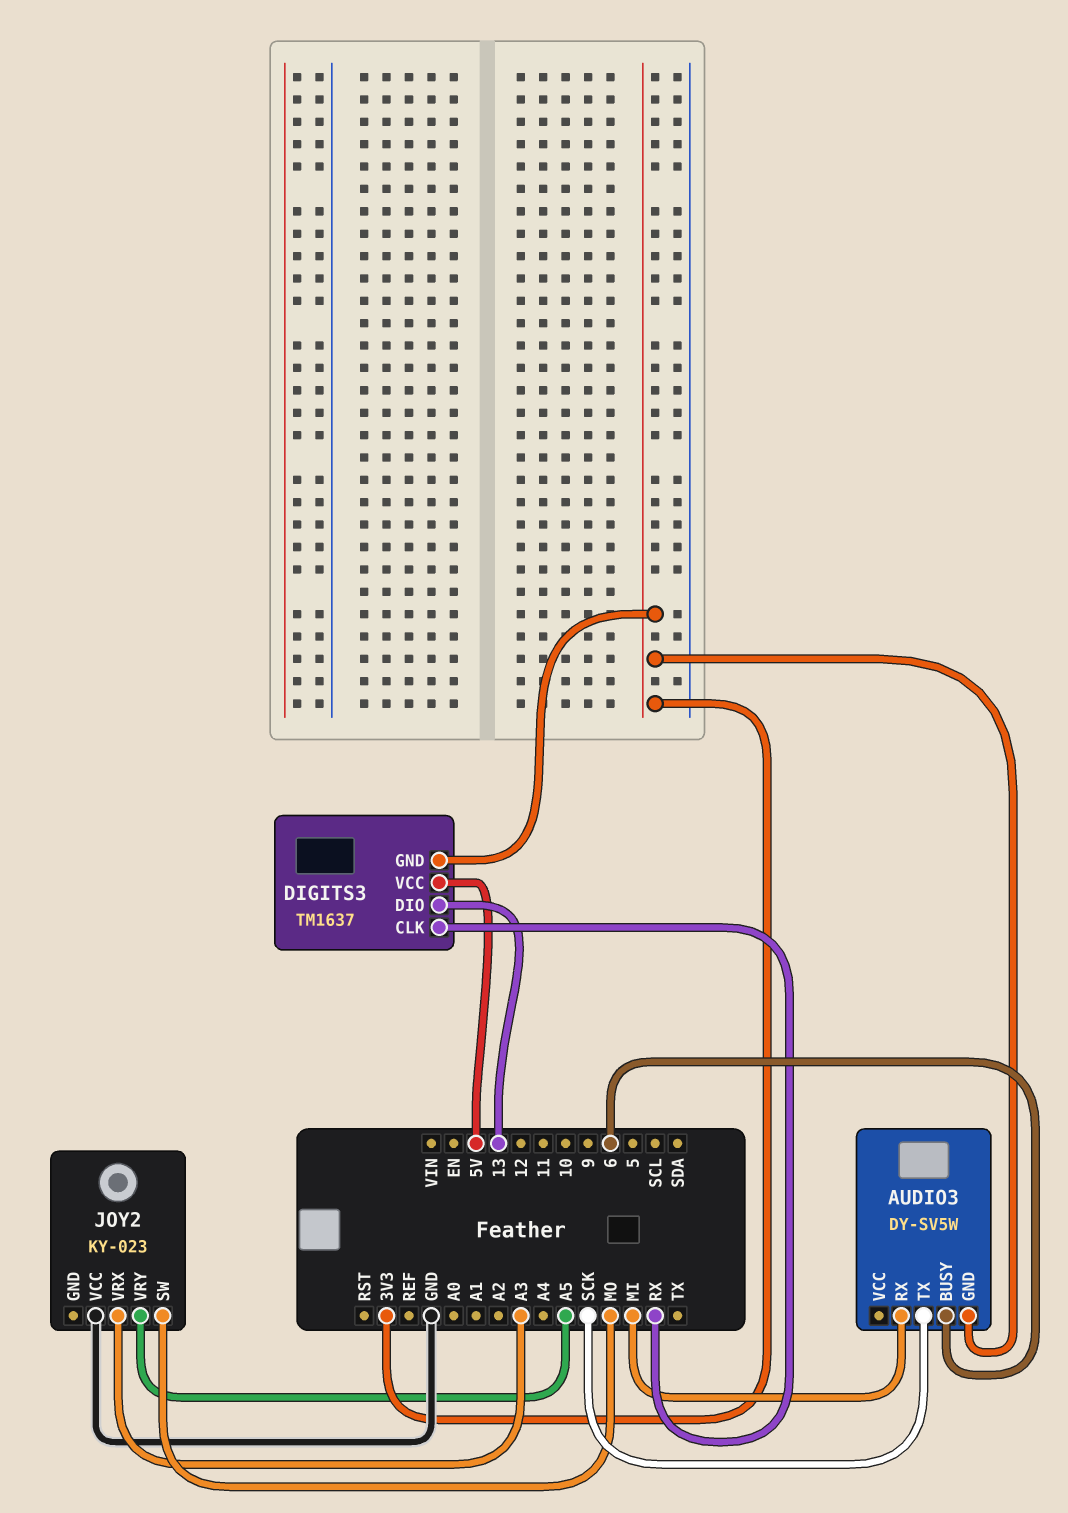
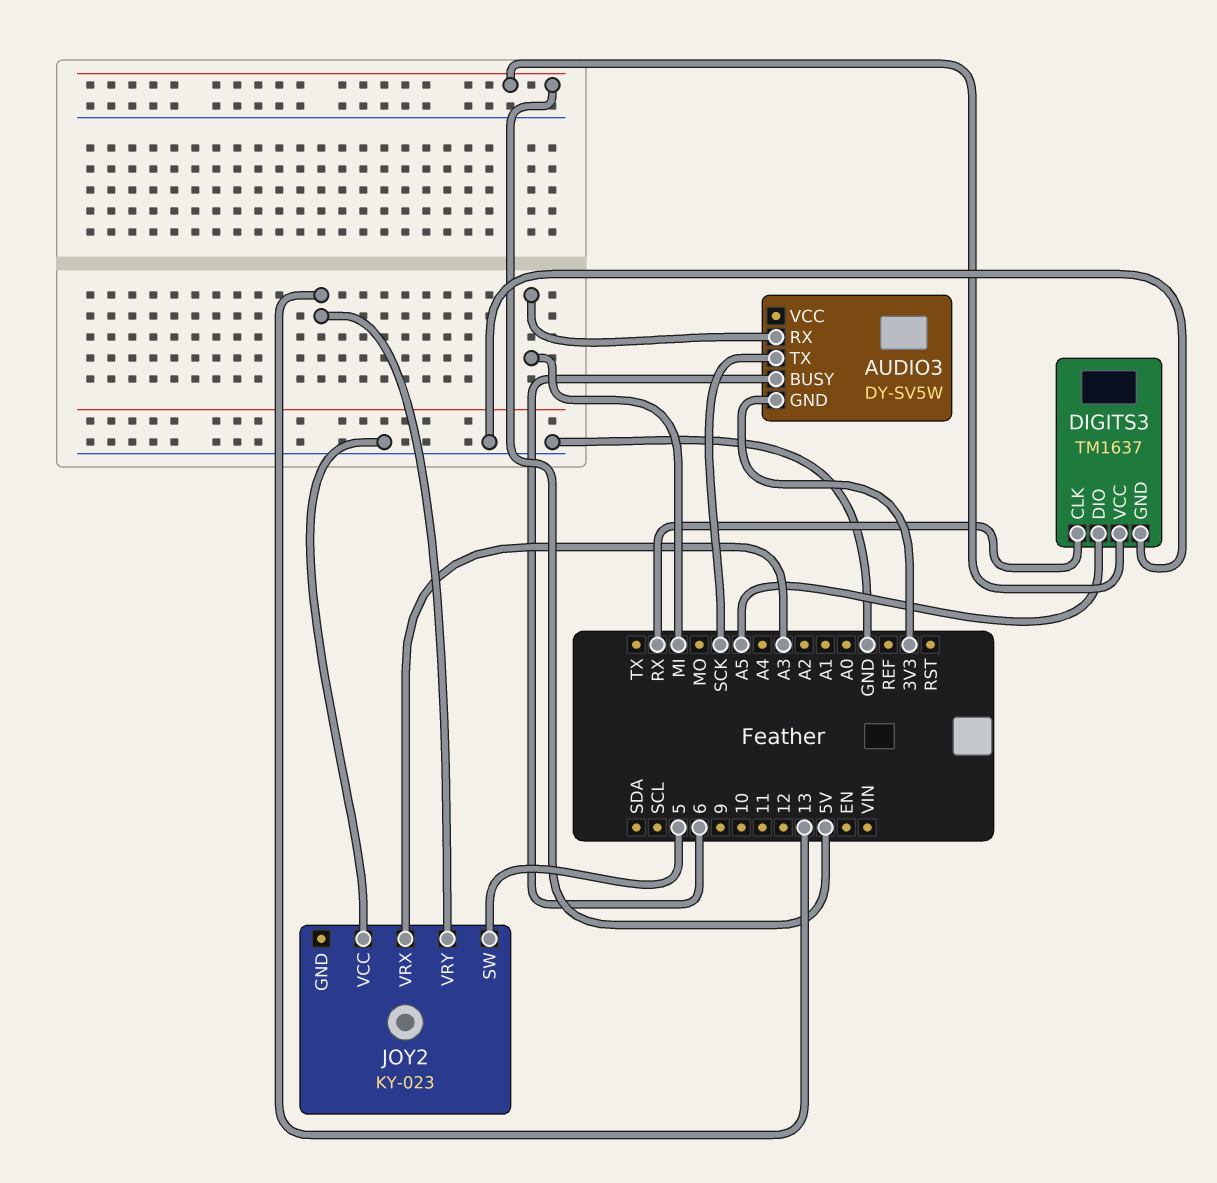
DIGITS3 pin DIO: 13 -> A5
DIGITS3 pin GND: 3V3 -> GND
JOY2 pin SW: MO -> 5
JOY2 pin VRY: A5 -> 13

